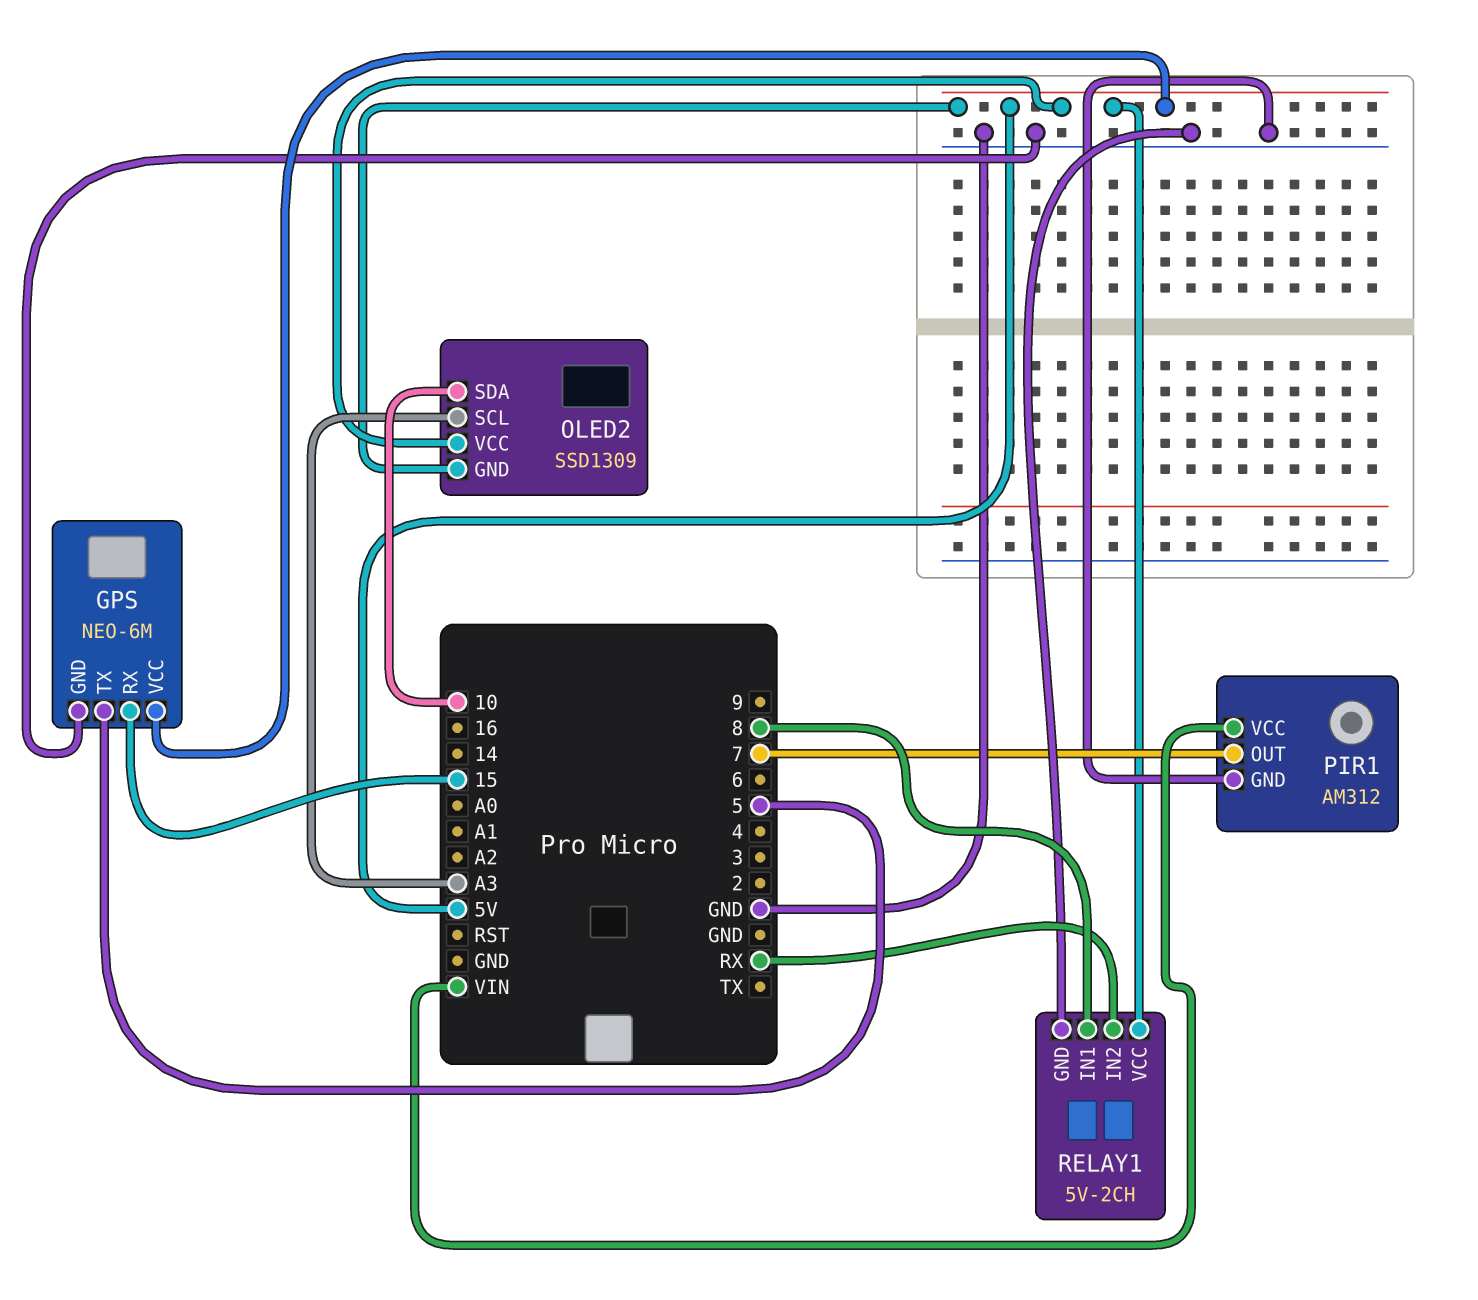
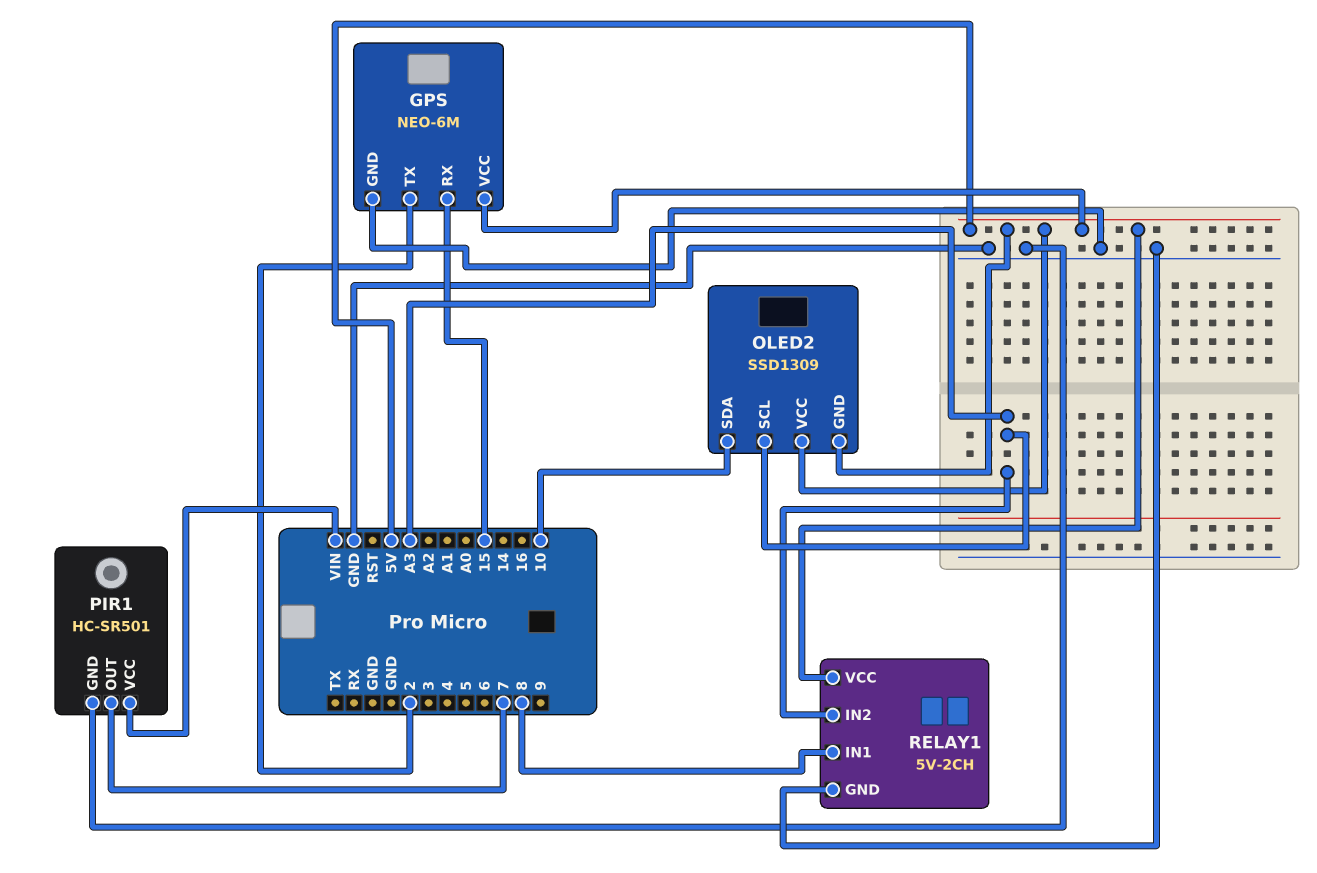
GPS pin TX: 5 -> 2
PIR1: AM312 -> HC-SR501
RELAY1 pin IN2: RX -> A3

